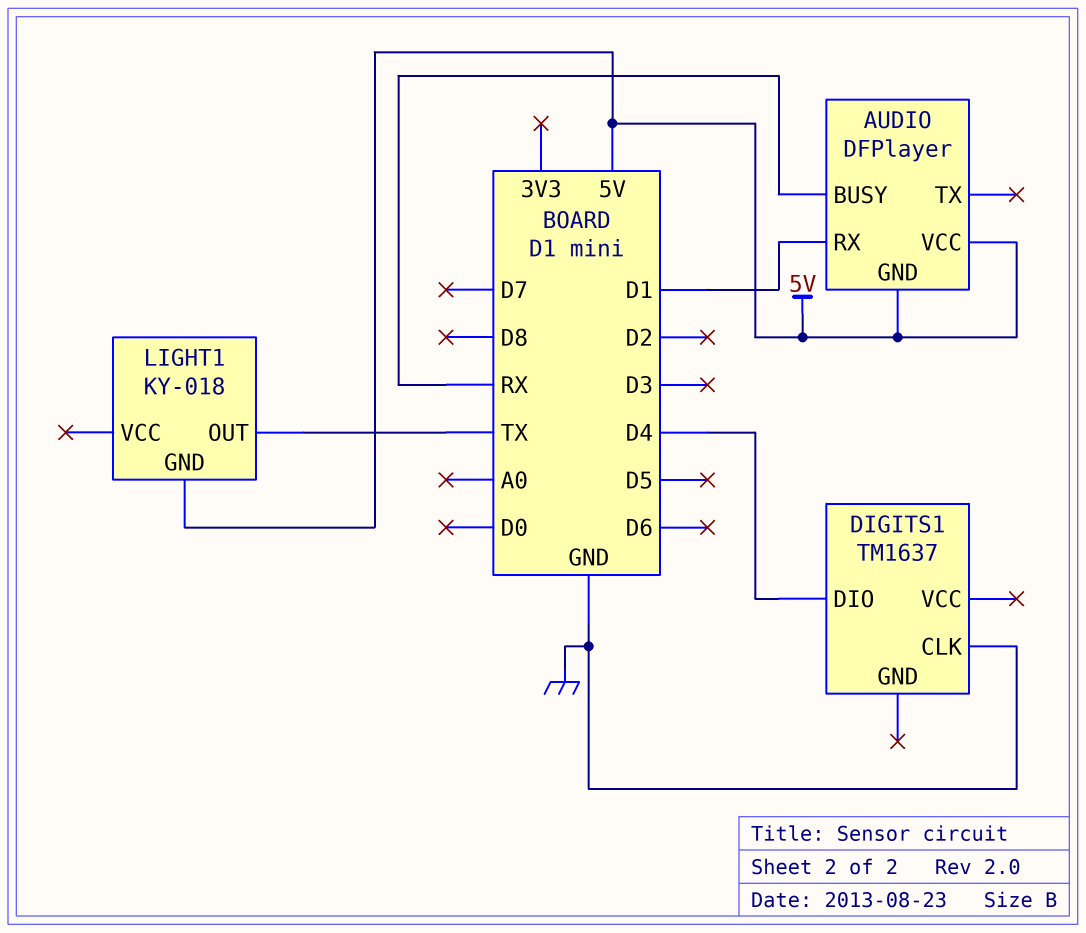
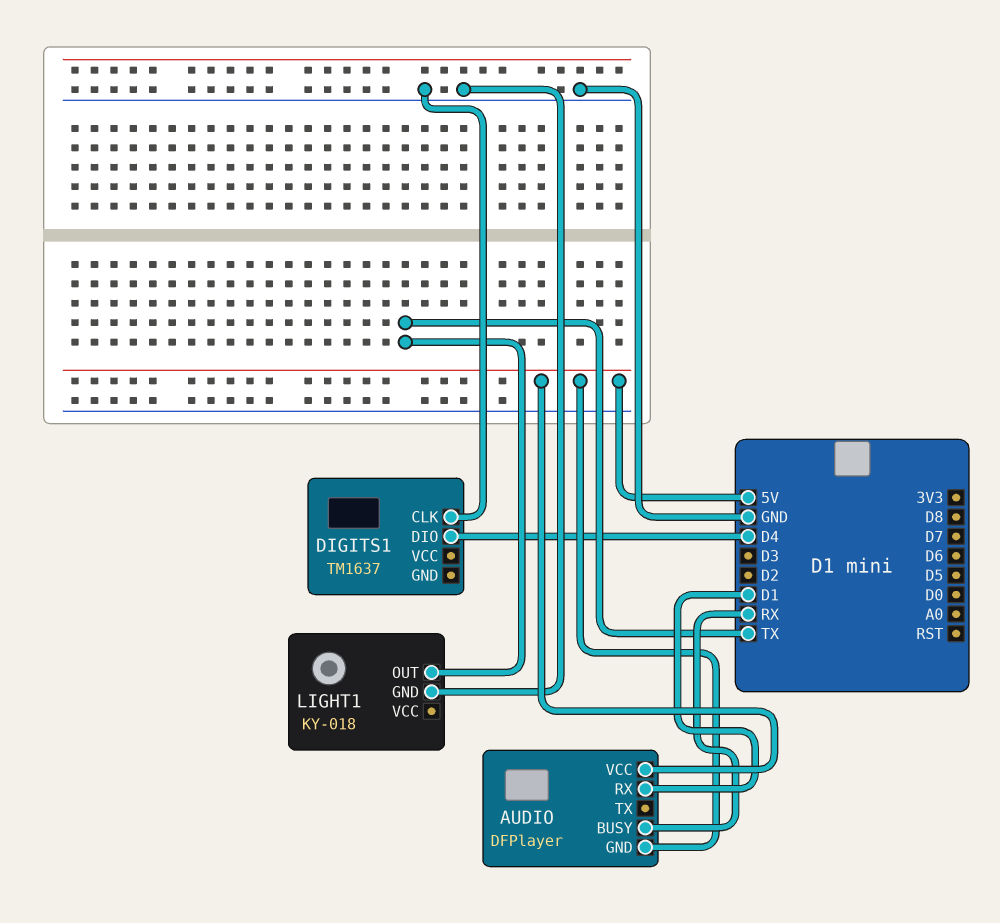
LIGHT1 pin GND: 5V -> GND

